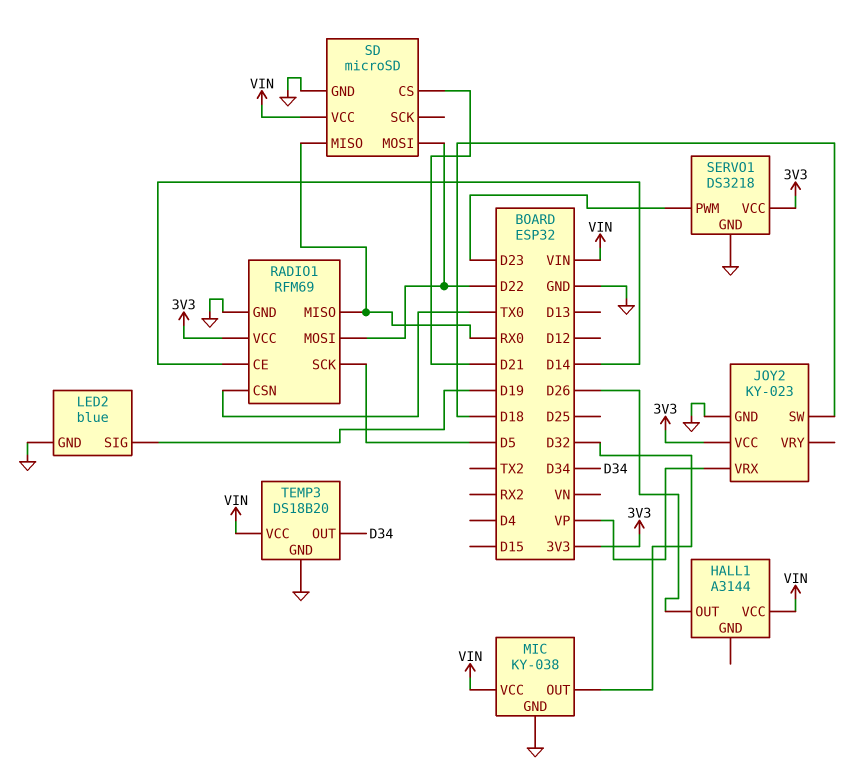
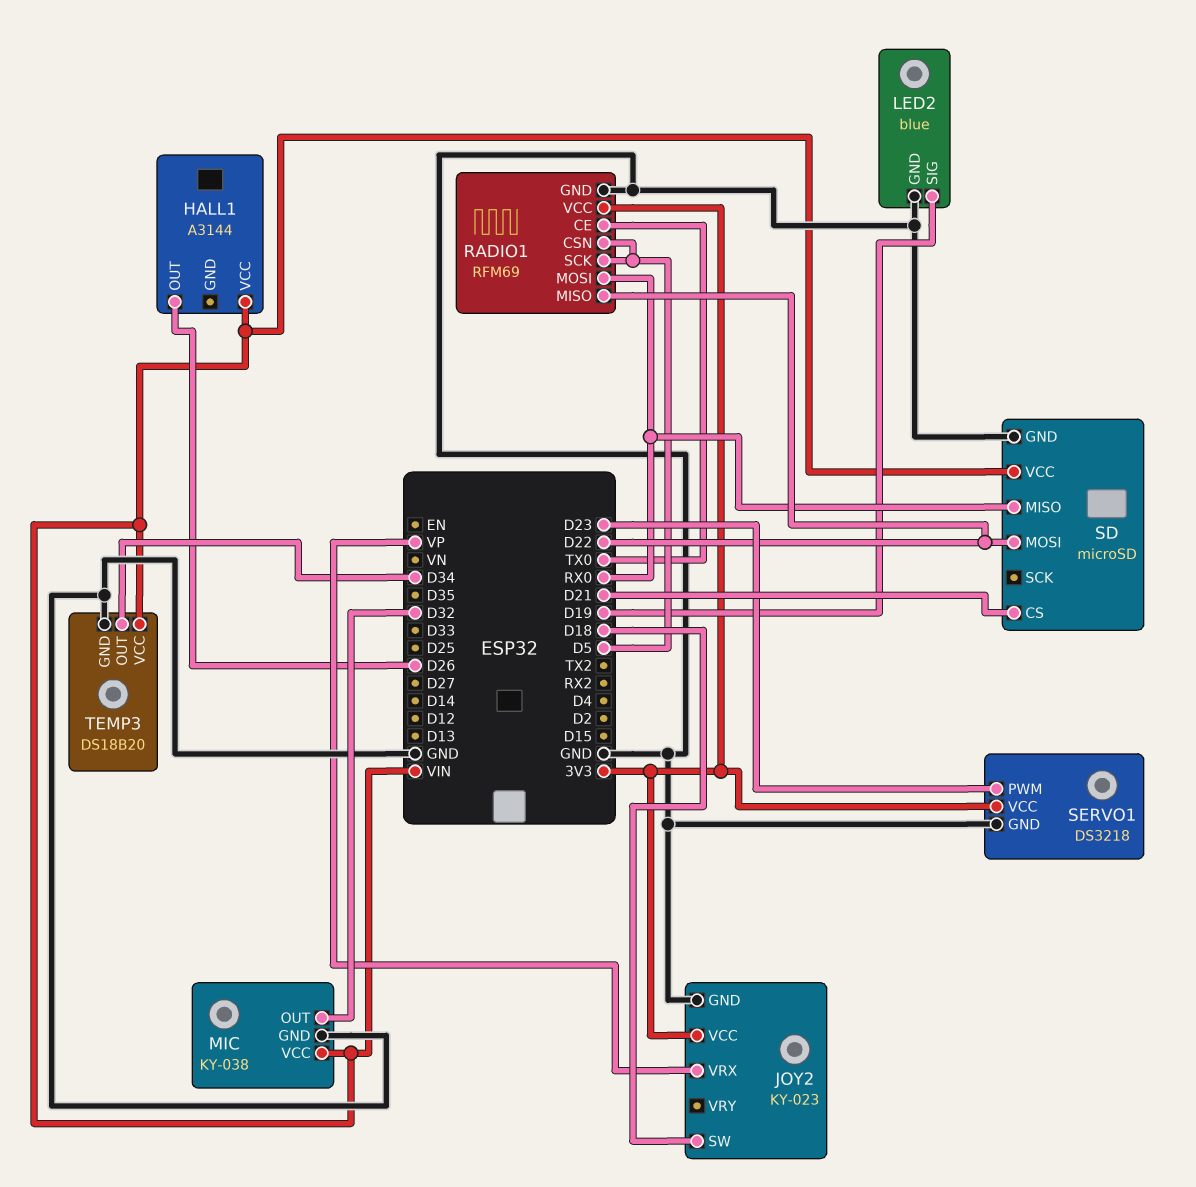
RADIO1 pin CE: D14 -> TX0
RADIO1 pin CSN: TX0 -> D5
RADIO1 pin MISO: RX0 -> D22
RADIO1 pin MOSI: D22 -> RX0

